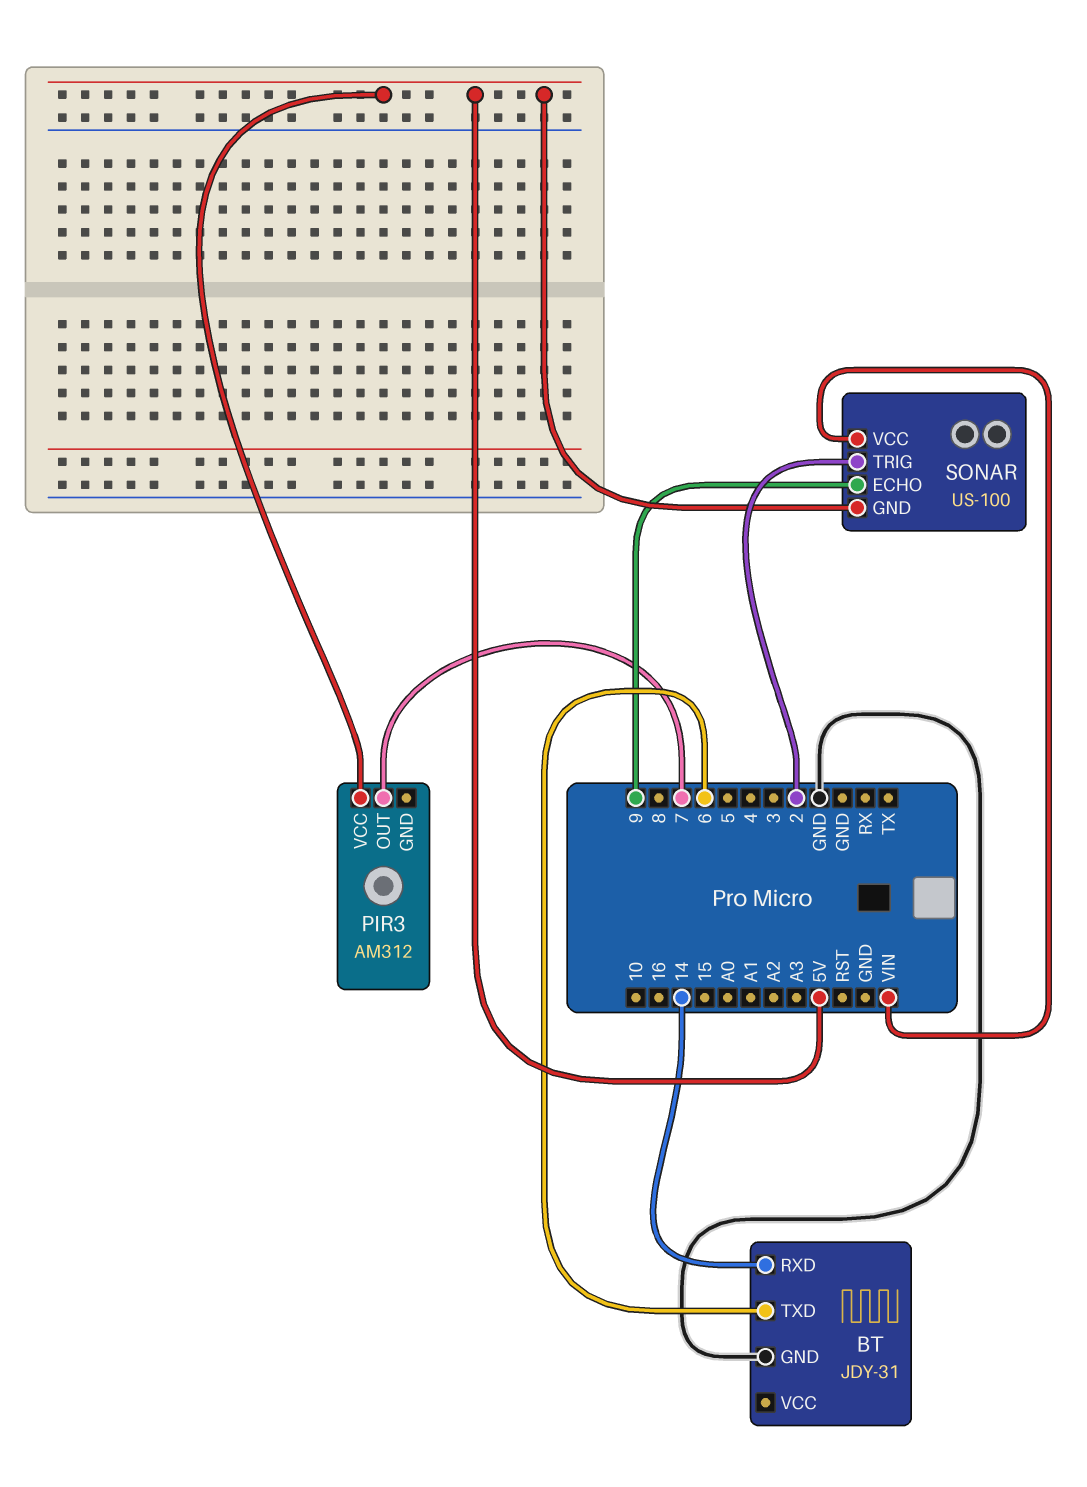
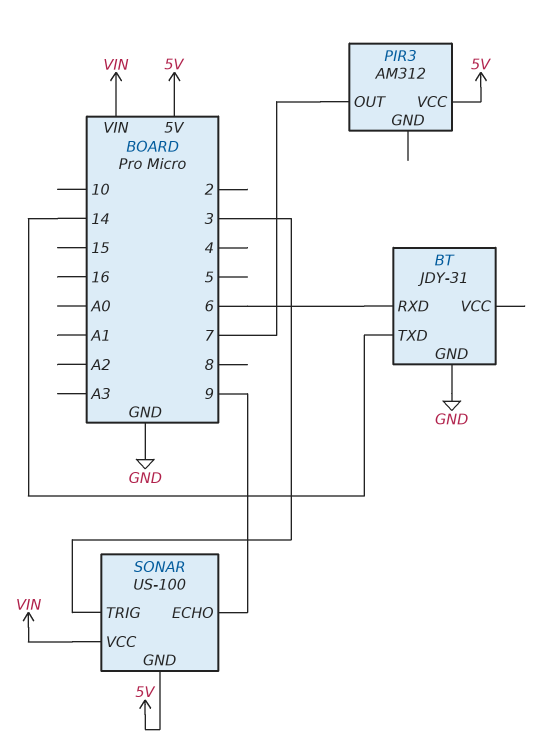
BT pin RXD: 14 -> 6
BT pin TXD: 6 -> 14
SONAR pin TRIG: 2 -> 3

